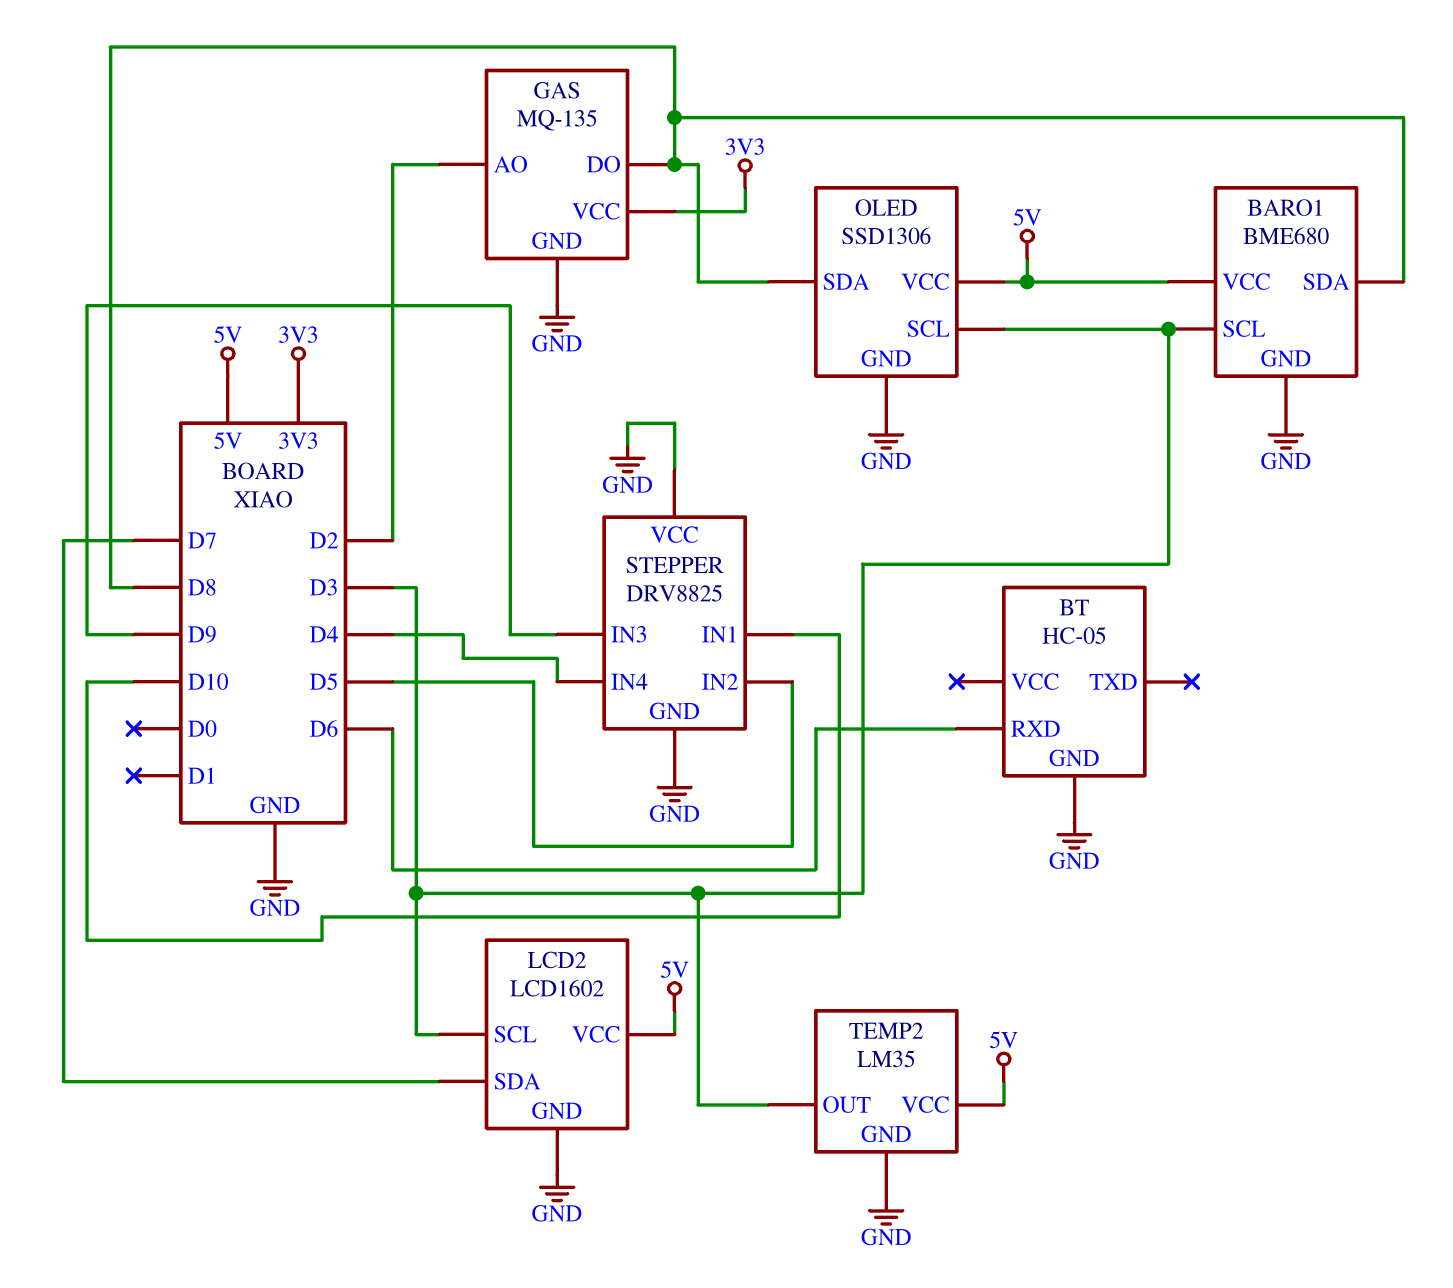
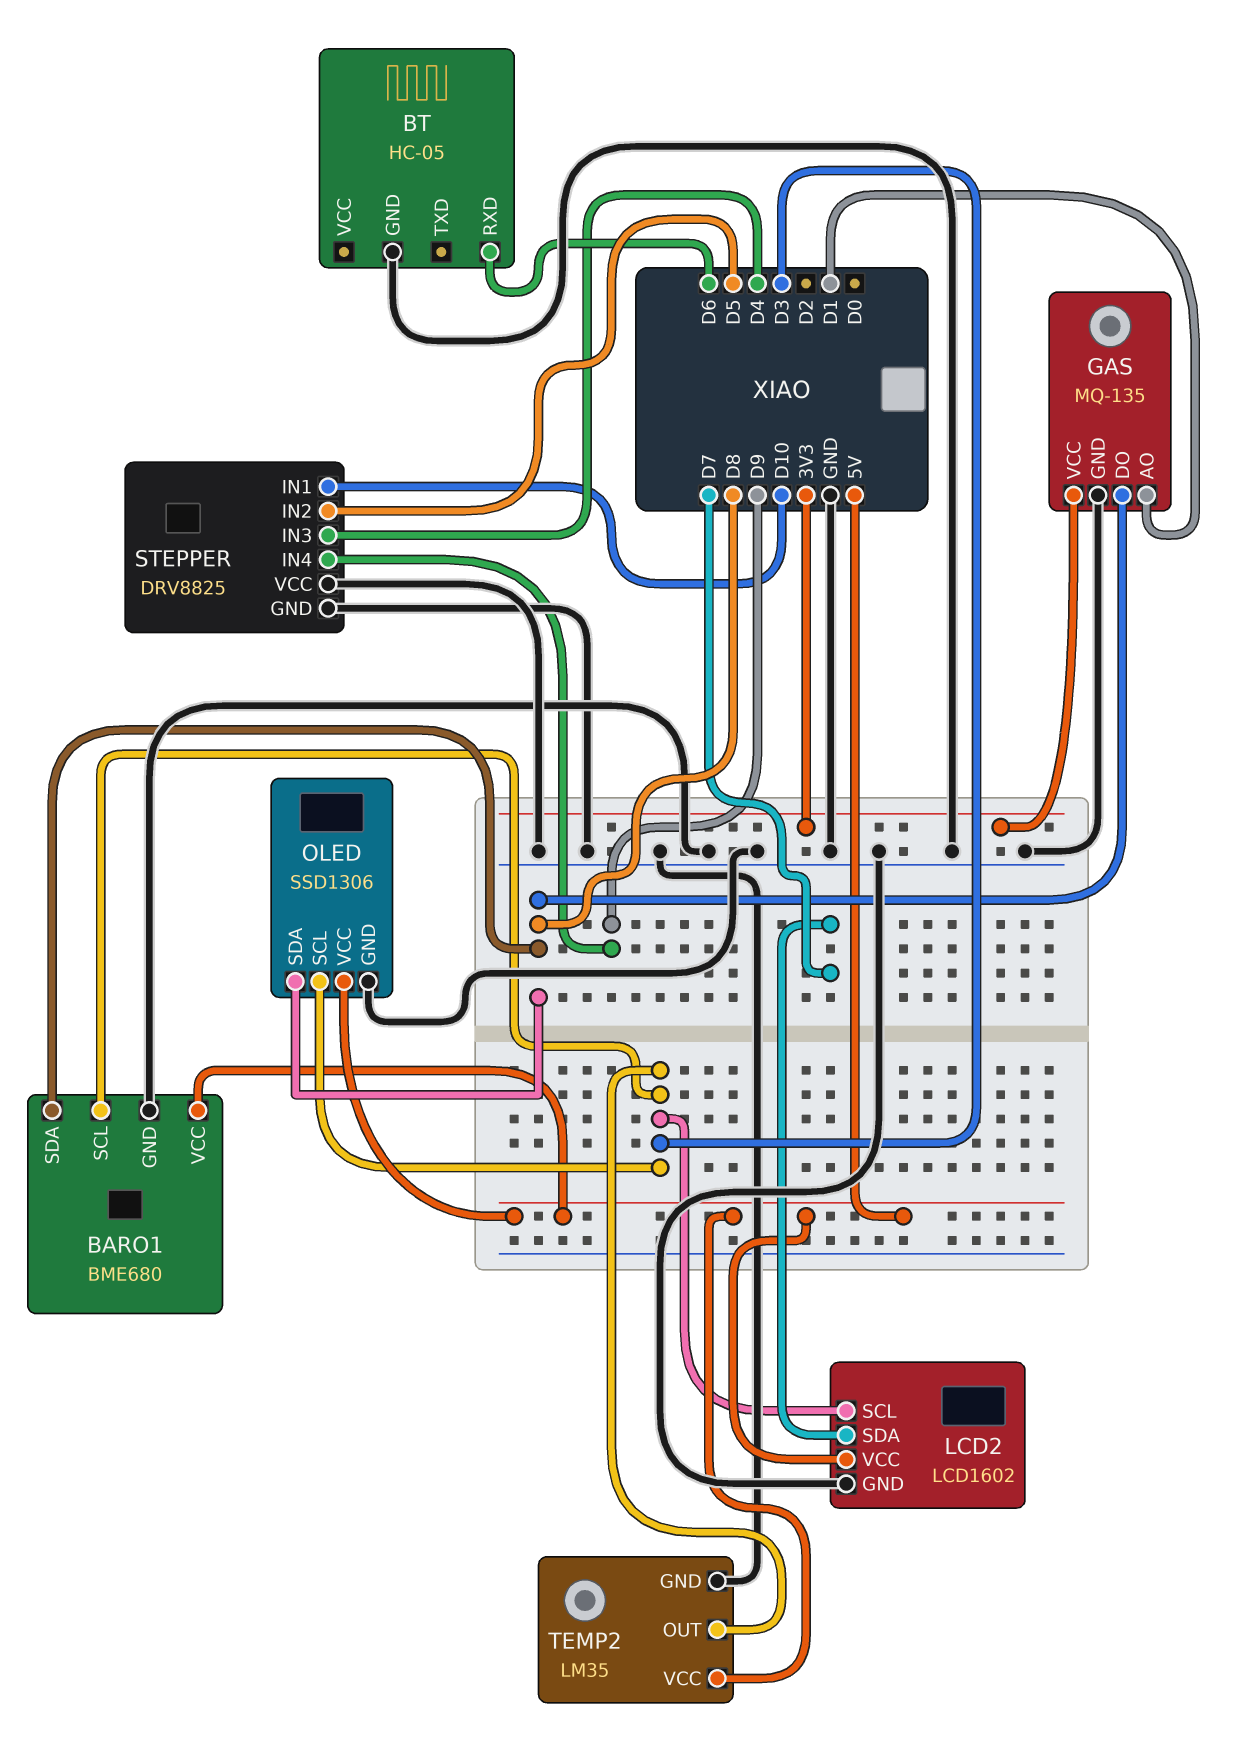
GAS pin AO: D2 -> D1
STEPPER pin IN3: D9 -> D4
STEPPER pin IN4: D4 -> D9

